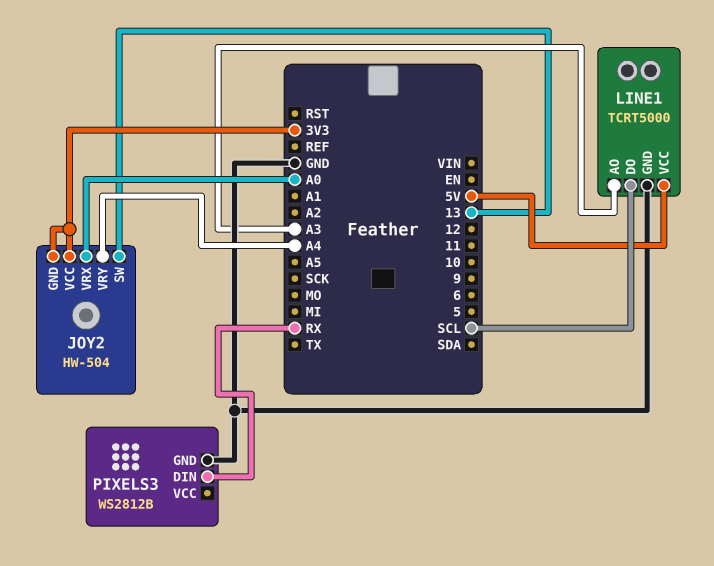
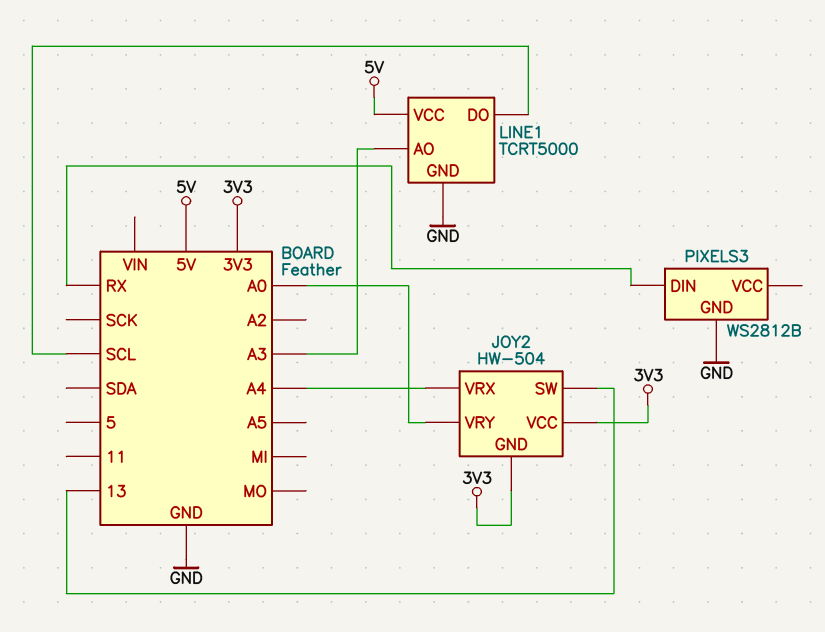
JOY2 pin VRX: A0 -> A4
JOY2 pin VRY: A4 -> A0

